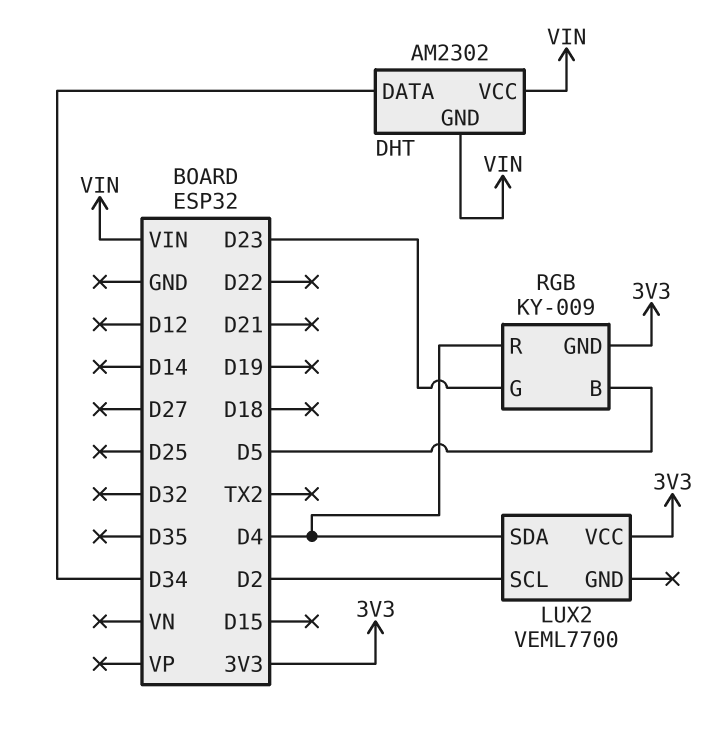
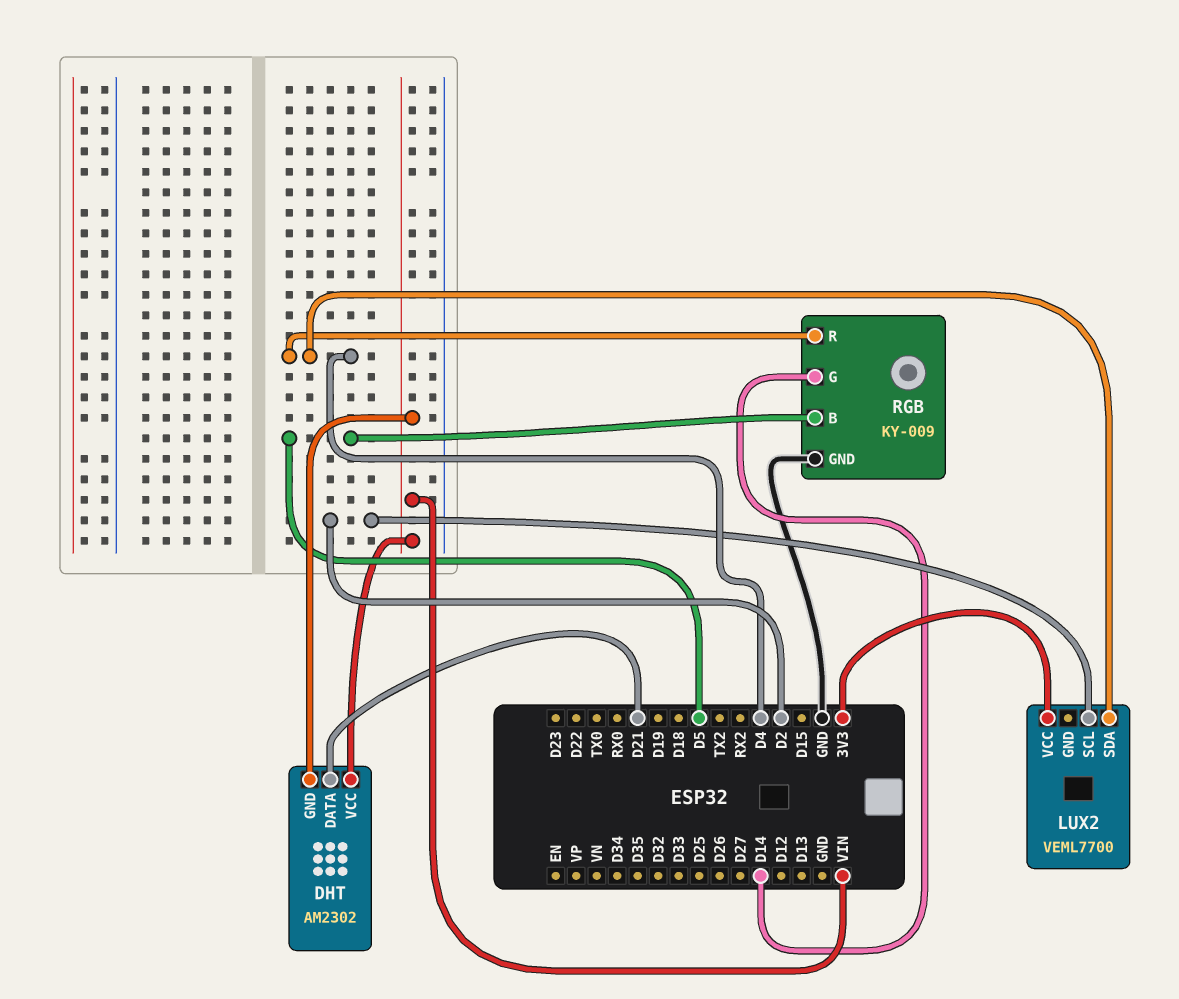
DHT pin DATA: D34 -> D21
RGB pin G: D23 -> D14
RGB pin GND: 3V3 -> GND

